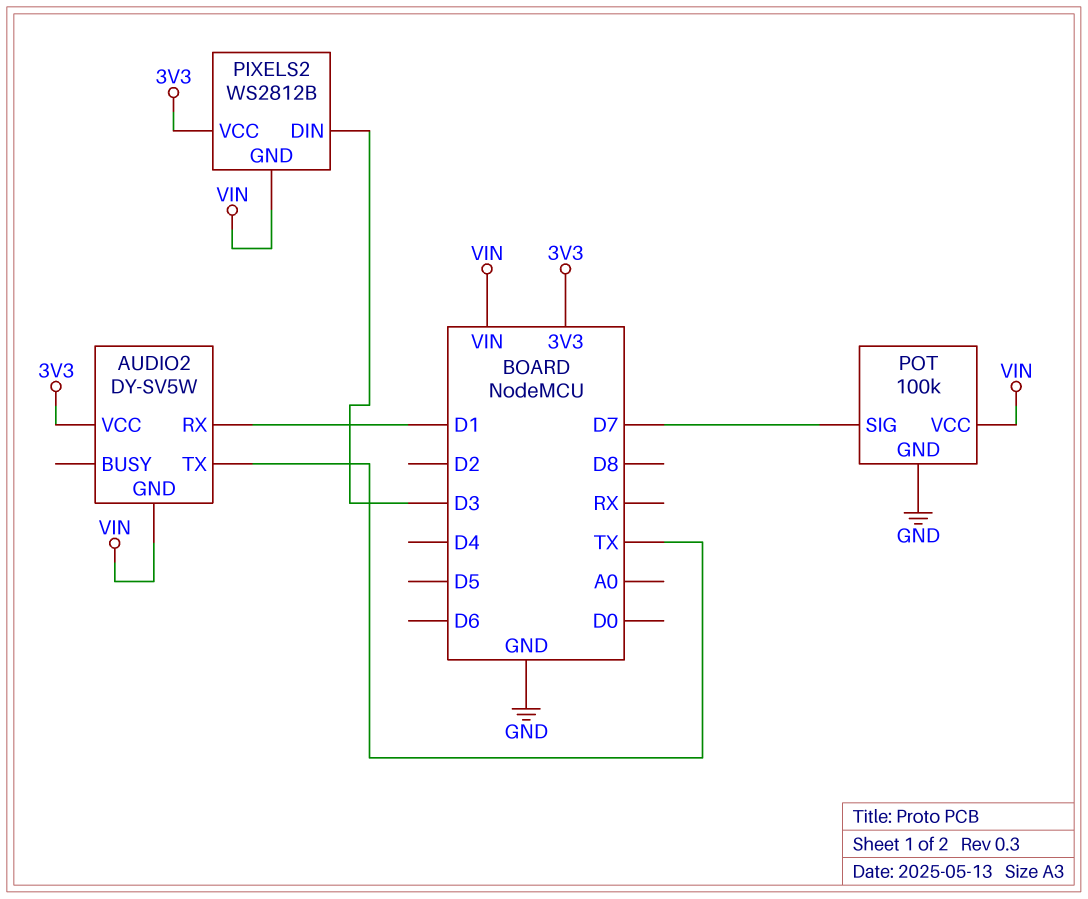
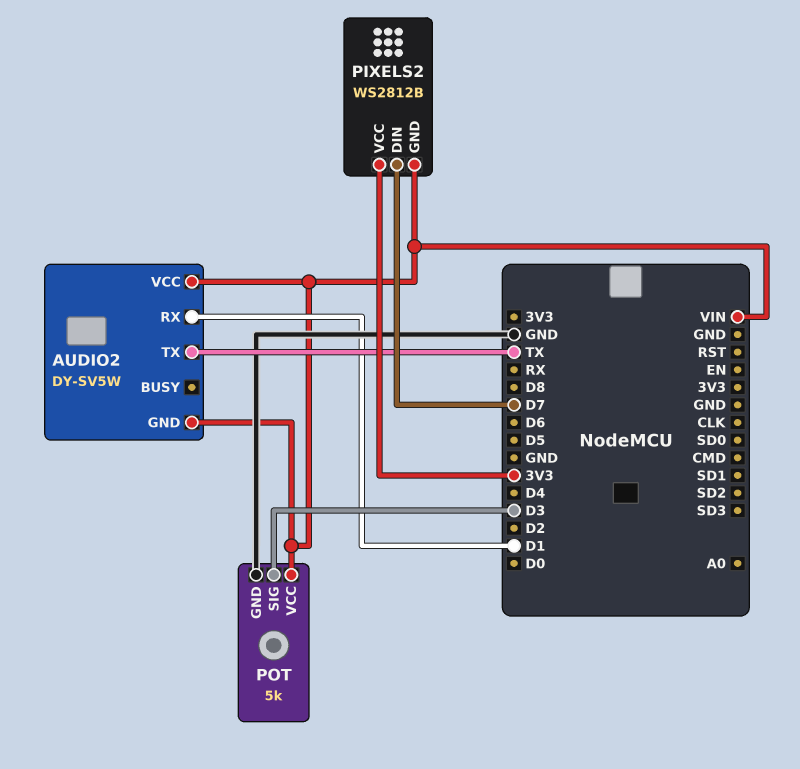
AUDIO2 pin VCC: 3V3 -> VIN
PIXELS2 pin DIN: D3 -> D7
POT: 100k -> 5k
POT pin SIG: D7 -> D3

